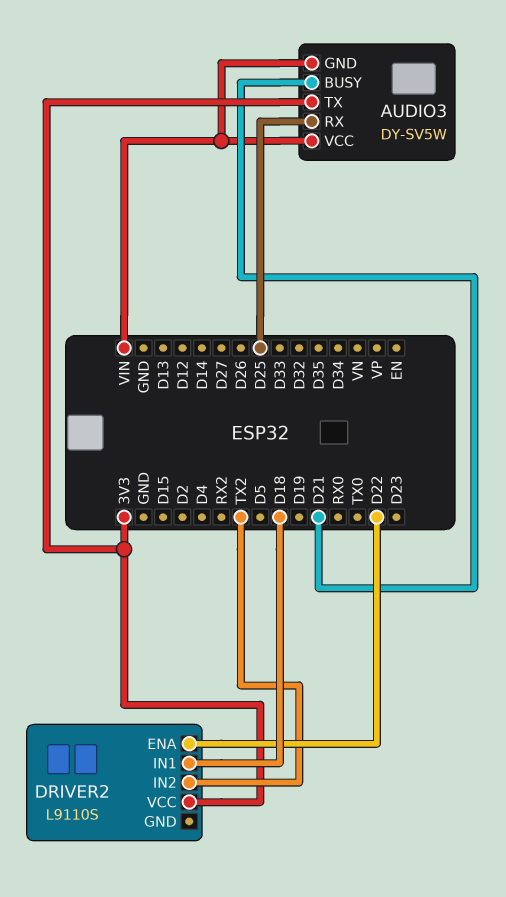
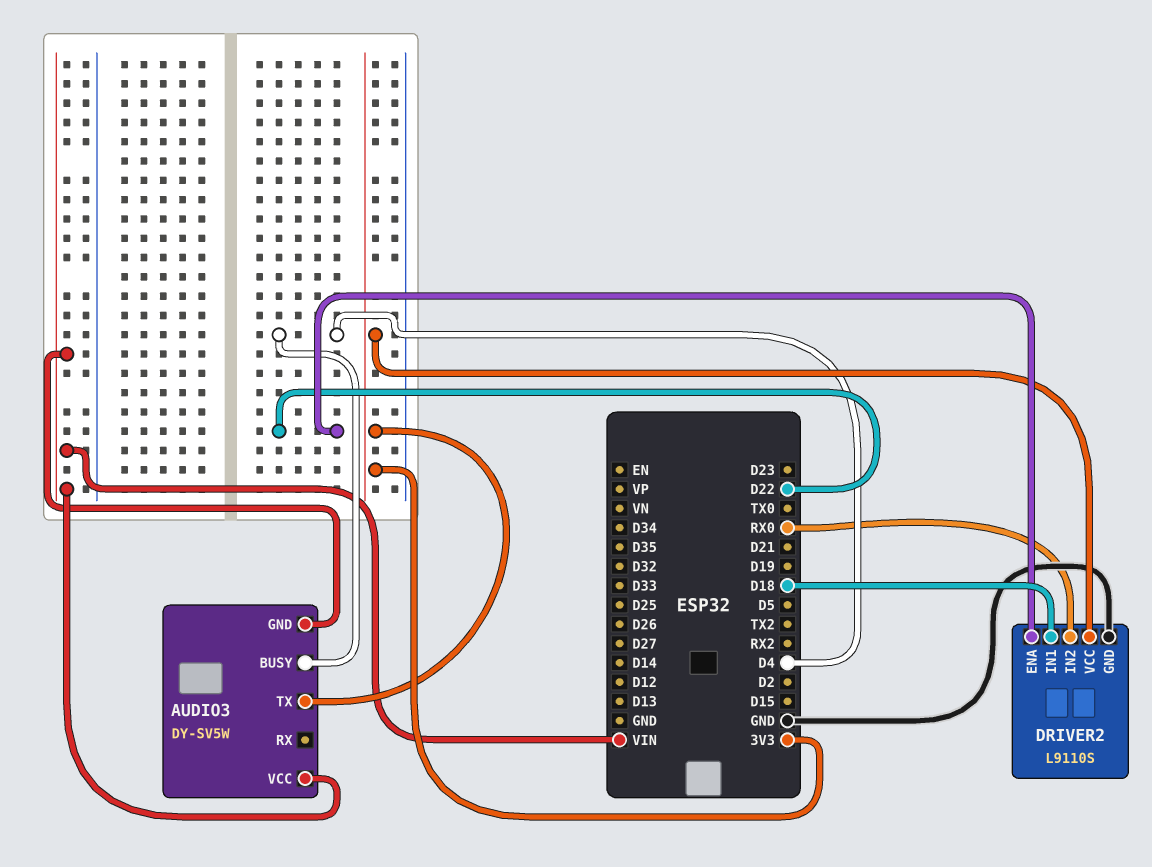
AUDIO3 pin BUSY: D21 -> D4
AUDIO3 pin RX: D25 -> none
DRIVER2 pin GND: none -> GND
DRIVER2 pin IN2: TX2 -> RX0

